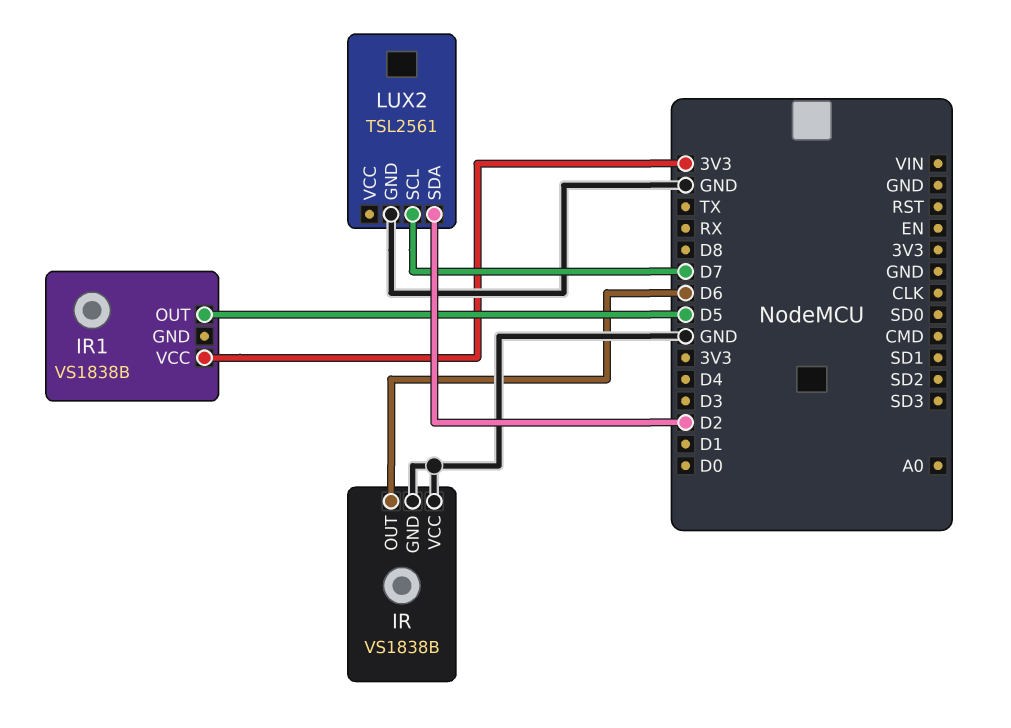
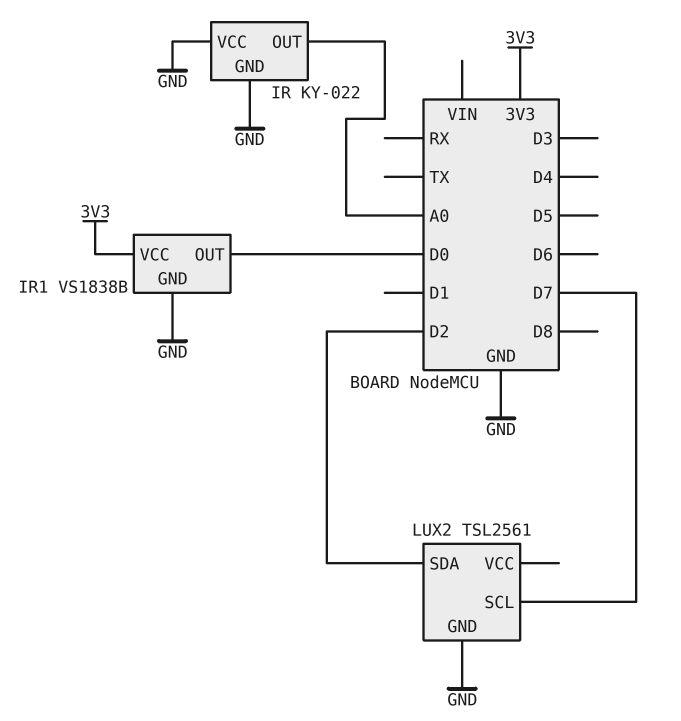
IR: VS1838B -> KY-022
IR pin OUT: D6 -> A0
IR1 pin GND: none -> GND
IR1 pin OUT: D5 -> D0

